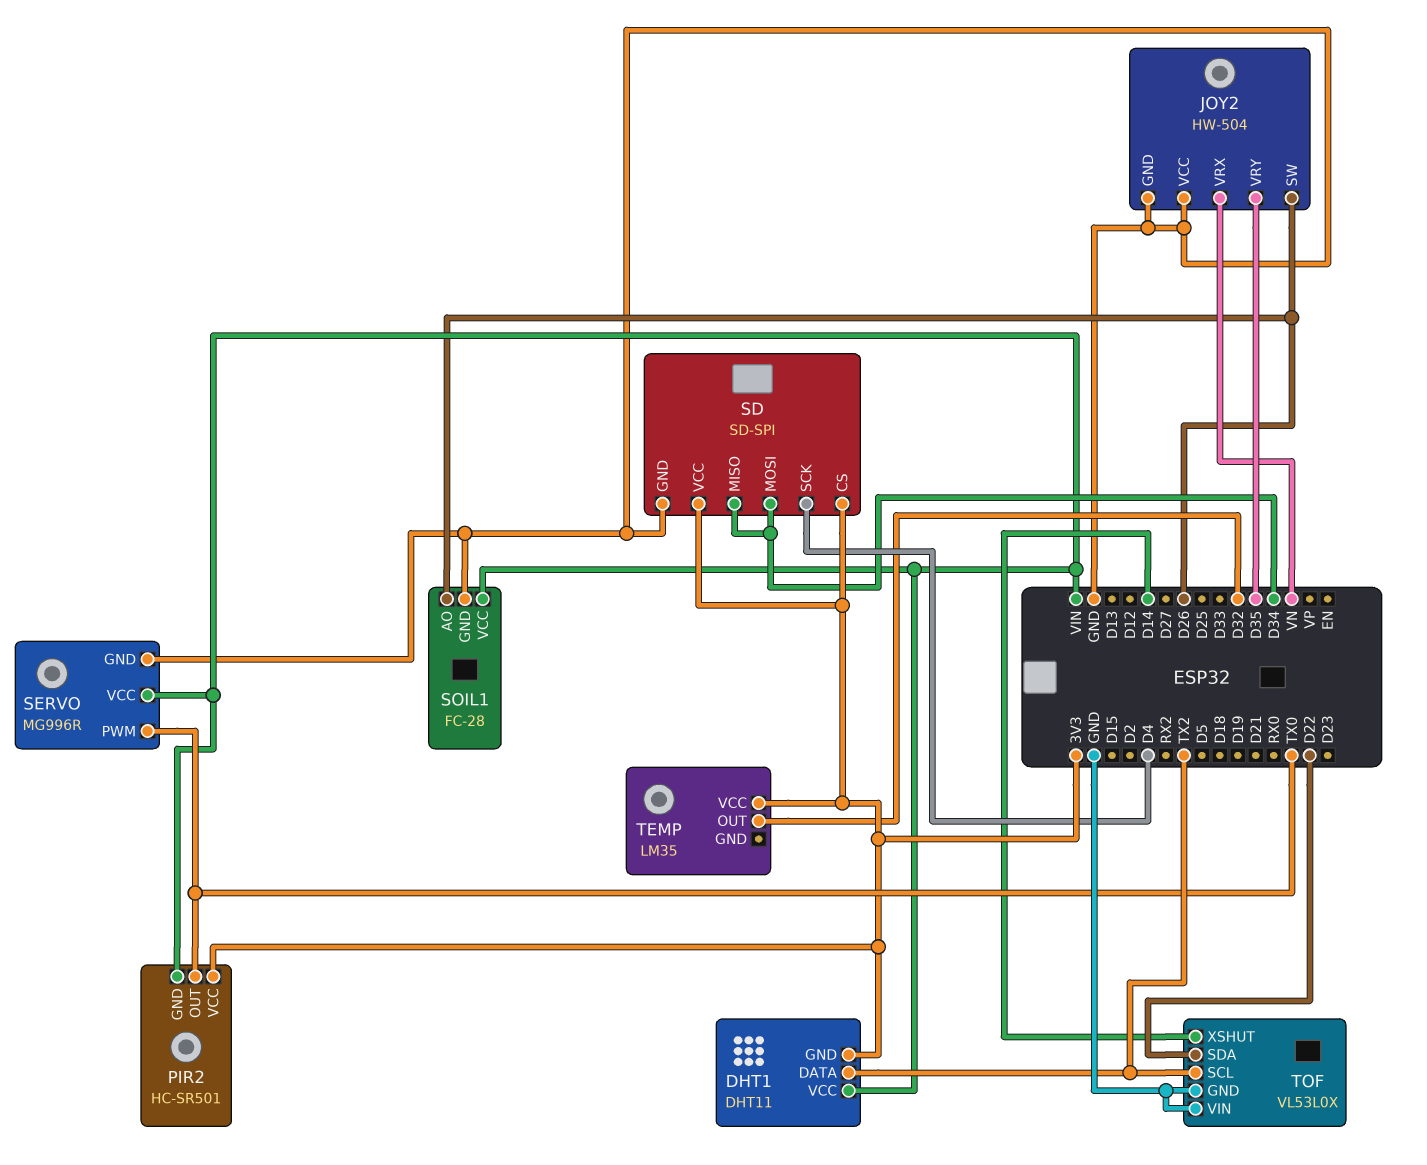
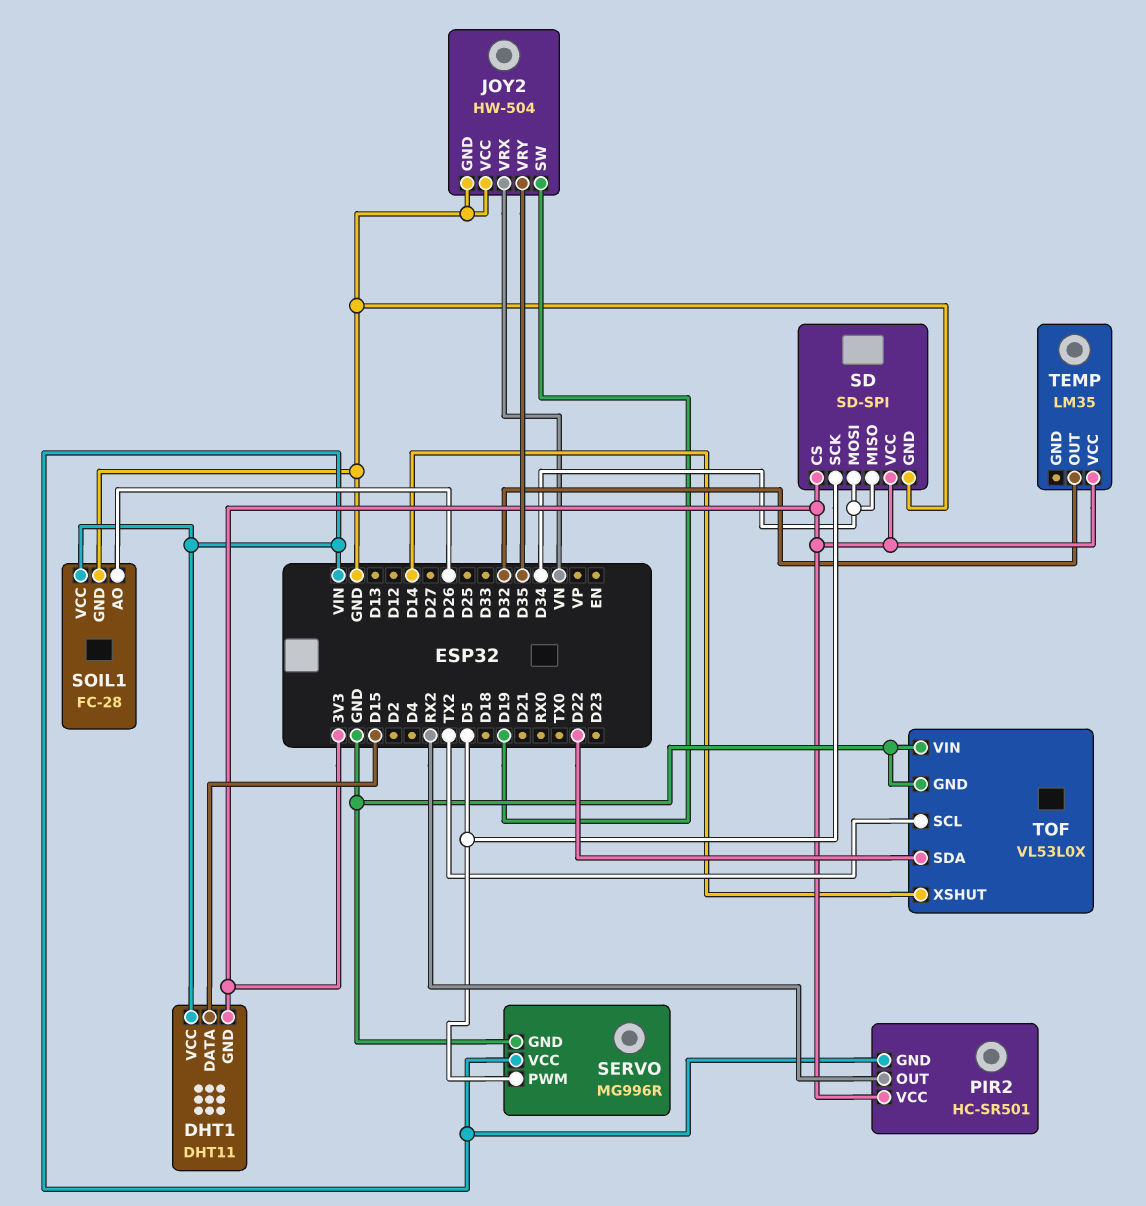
DHT1 pin DATA: TX2 -> D15
JOY2 pin SW: D26 -> D19
PIR2 pin OUT: TX0 -> RX2
SD pin SCK: D4 -> D5
SERVO pin PWM: TX0 -> D5

